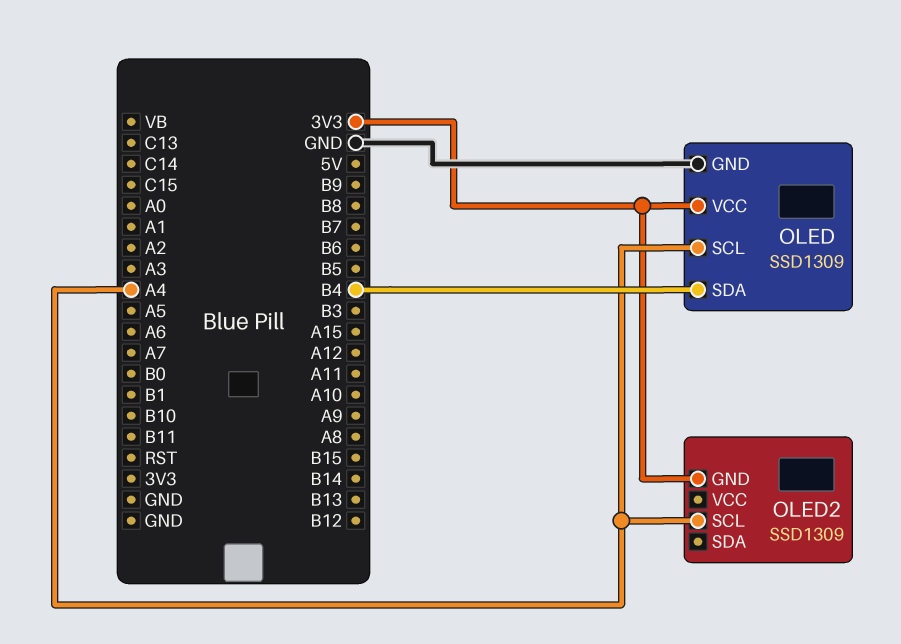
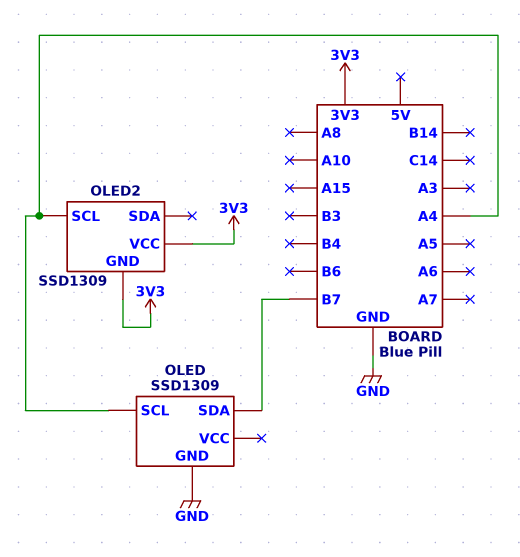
OLED pin SDA: B4 -> B7
OLED pin VCC: 3V3 -> none
OLED2 pin VCC: none -> 3V3

